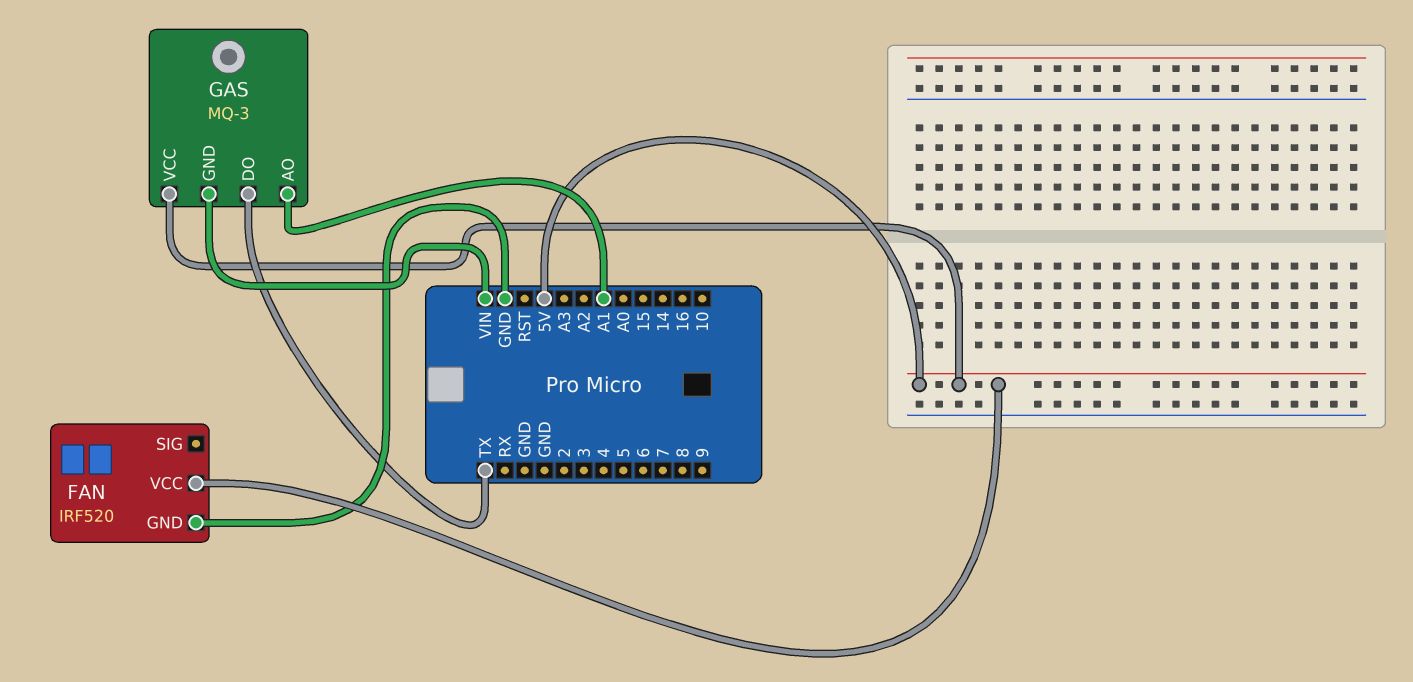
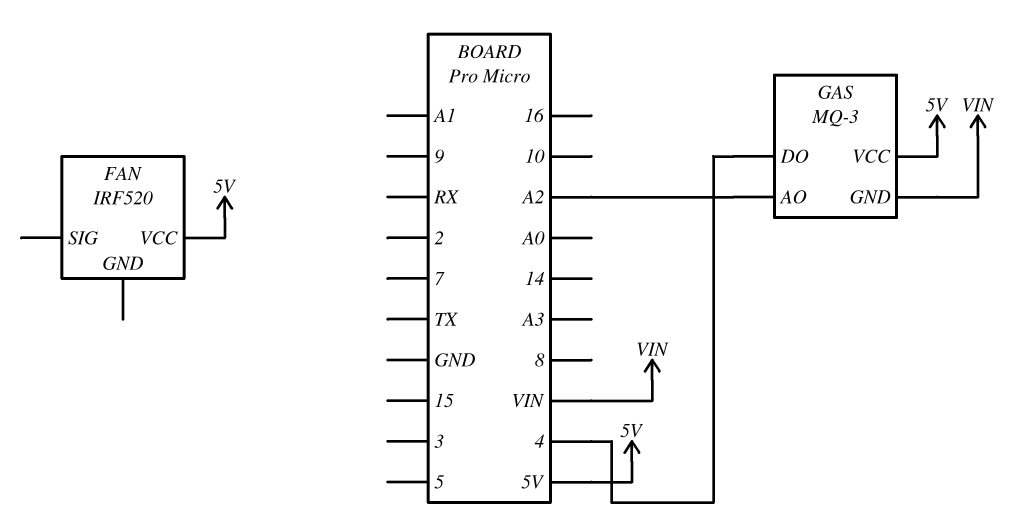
FAN pin GND: GND -> none
GAS pin AO: A1 -> A2
GAS pin DO: TX -> 4

